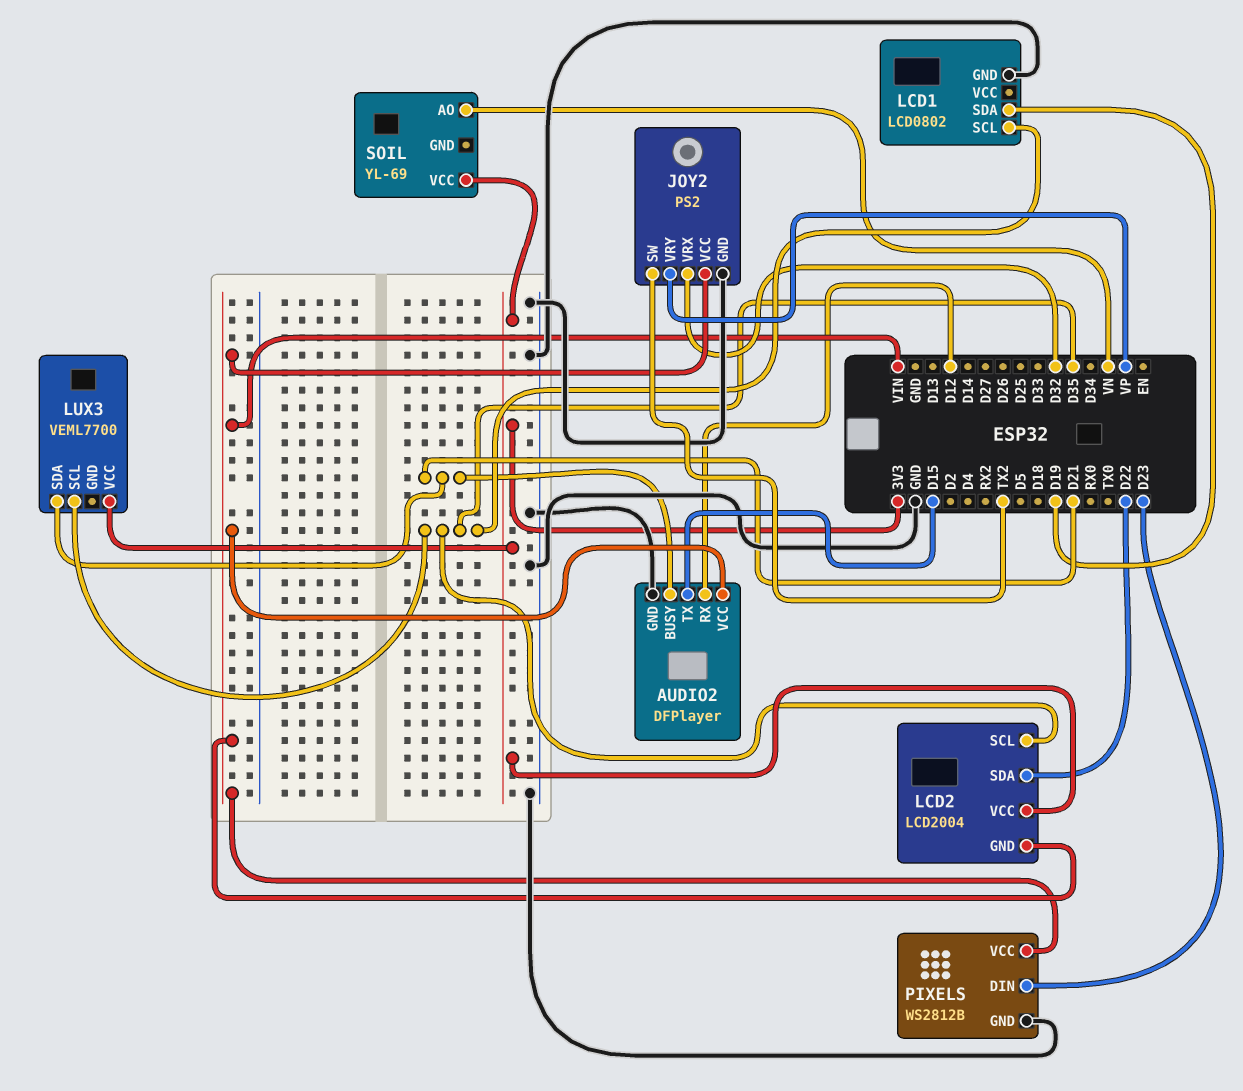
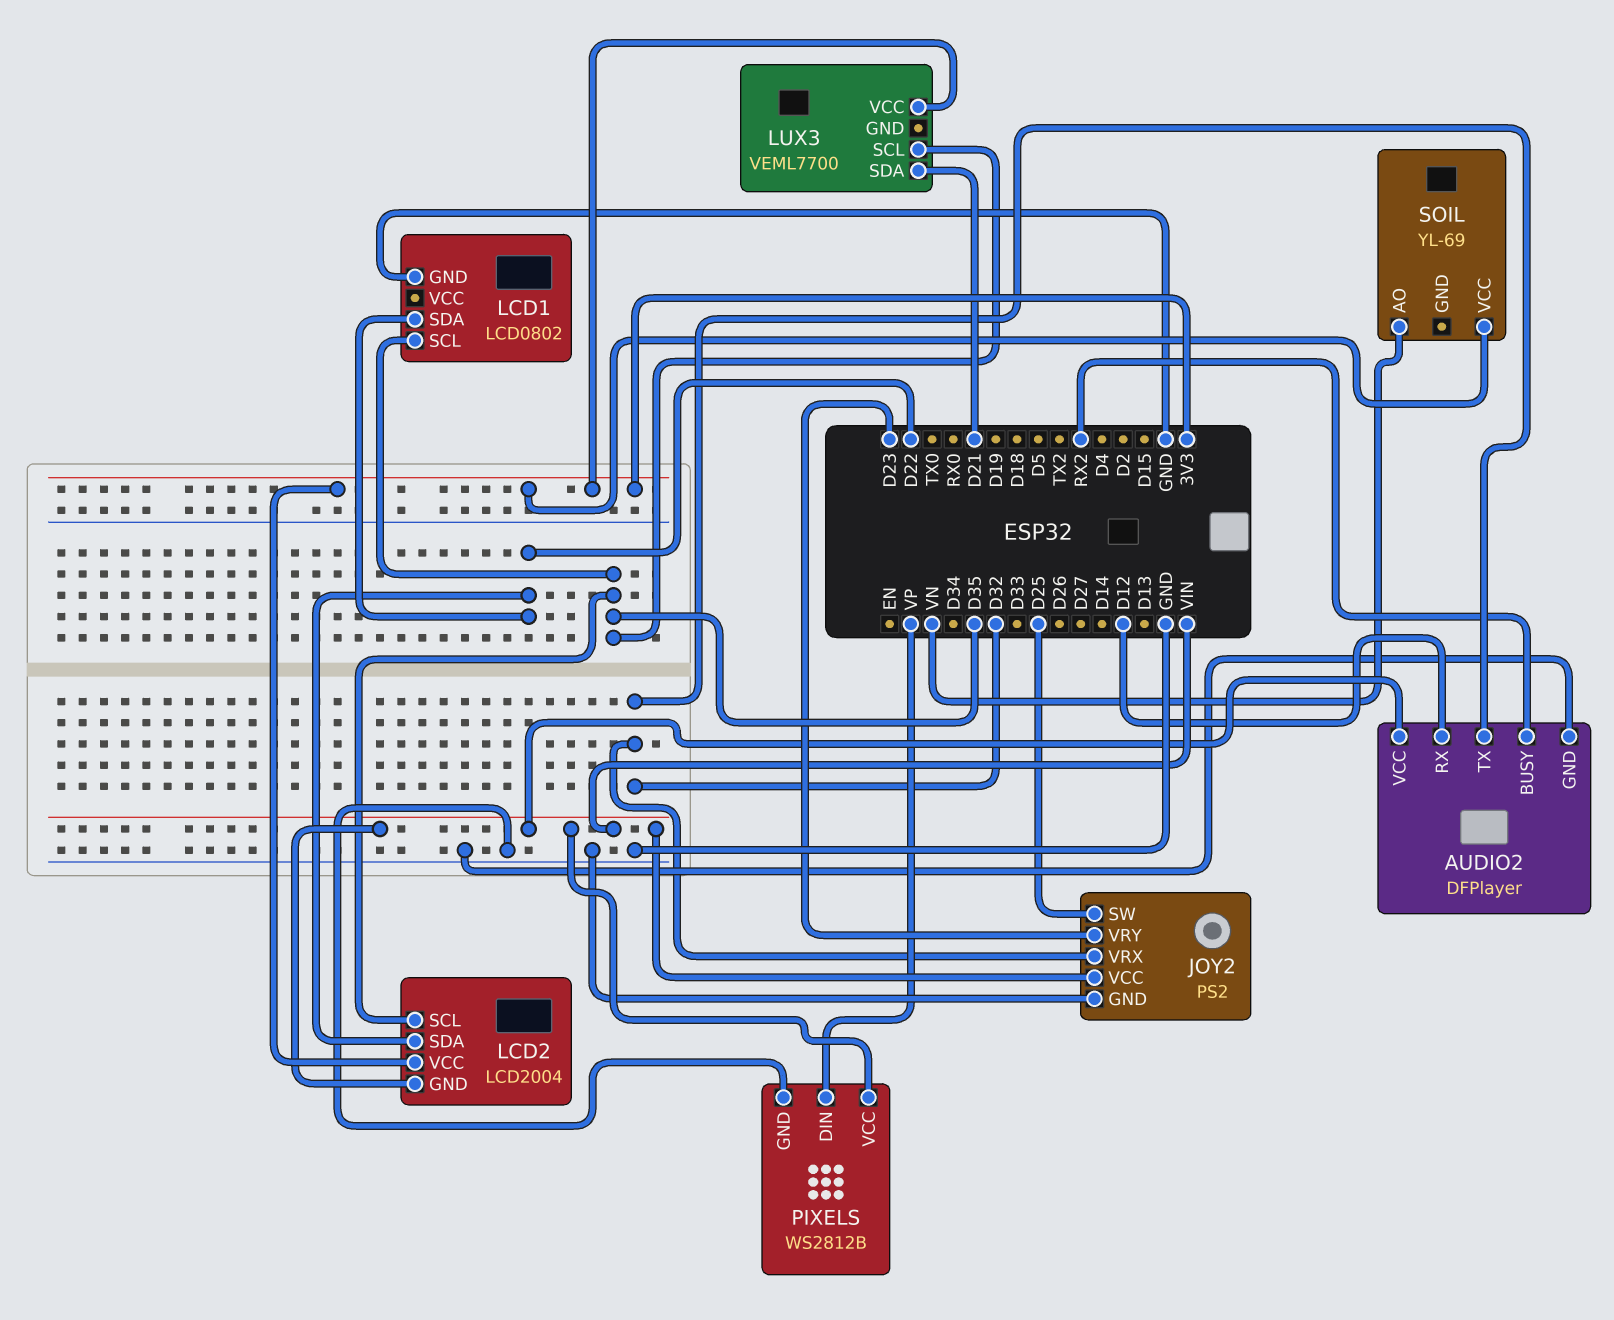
AUDIO2 pin BUSY: D21 -> RX2
AUDIO2 pin TX: D15 -> D32
JOY2 pin SW: TX2 -> D25
JOY2 pin VRY: VP -> D23
LCD1 pin SDA: D19 -> D22
PIXELS pin DIN: D23 -> VP

